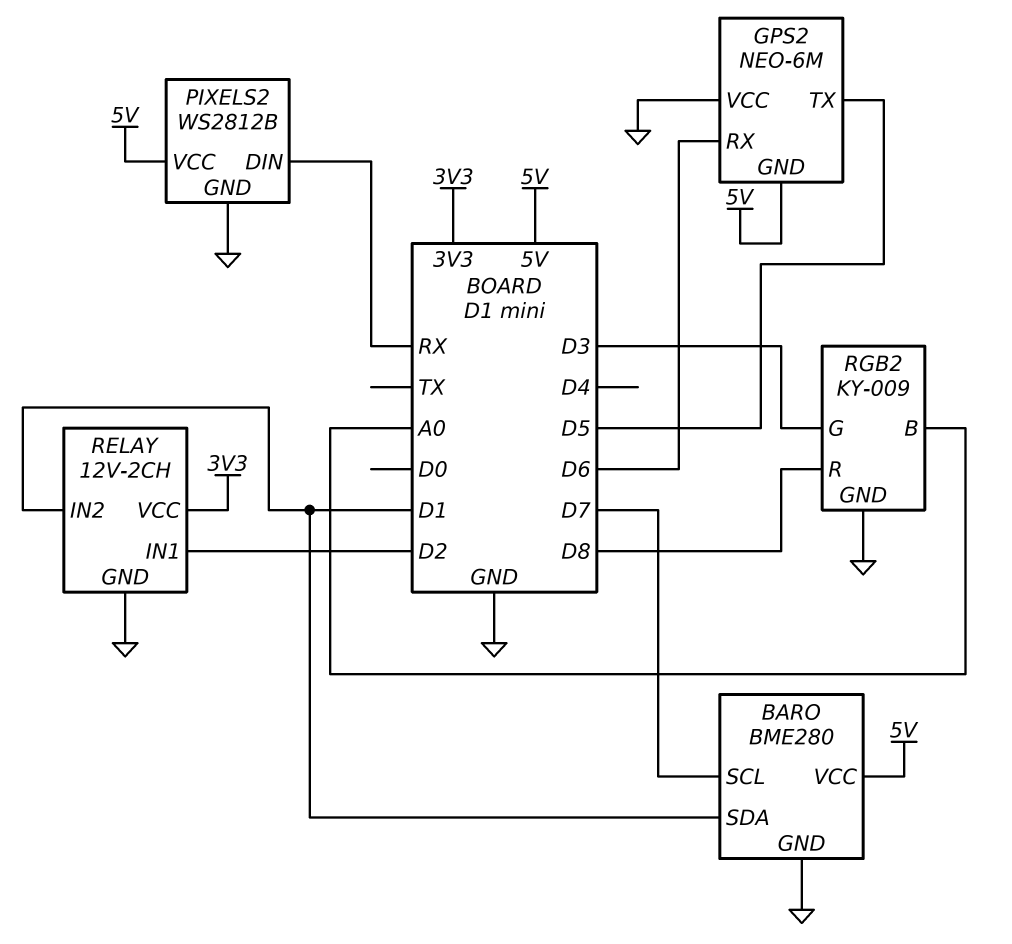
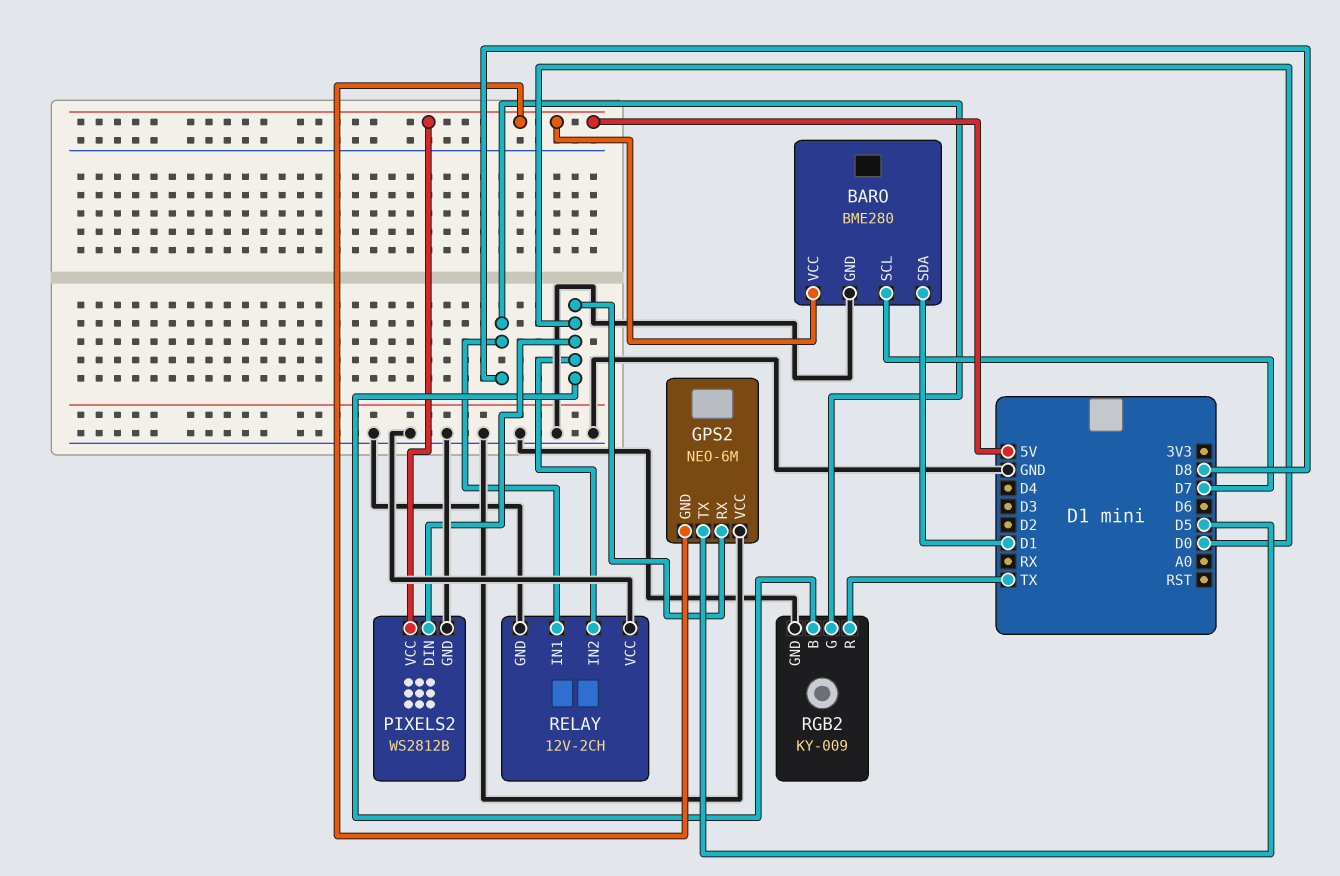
GPS2 pin RX: D6 -> D0
PIXELS2 pin DIN: RX -> D0
RELAY pin IN1: D2 -> D8
RELAY pin IN2: D1 -> D0
RELAY pin VCC: 3V3 -> GND
RGB2 pin B: A0 -> D0
RGB2 pin G: D3 -> D8
RGB2 pin R: D8 -> TX

